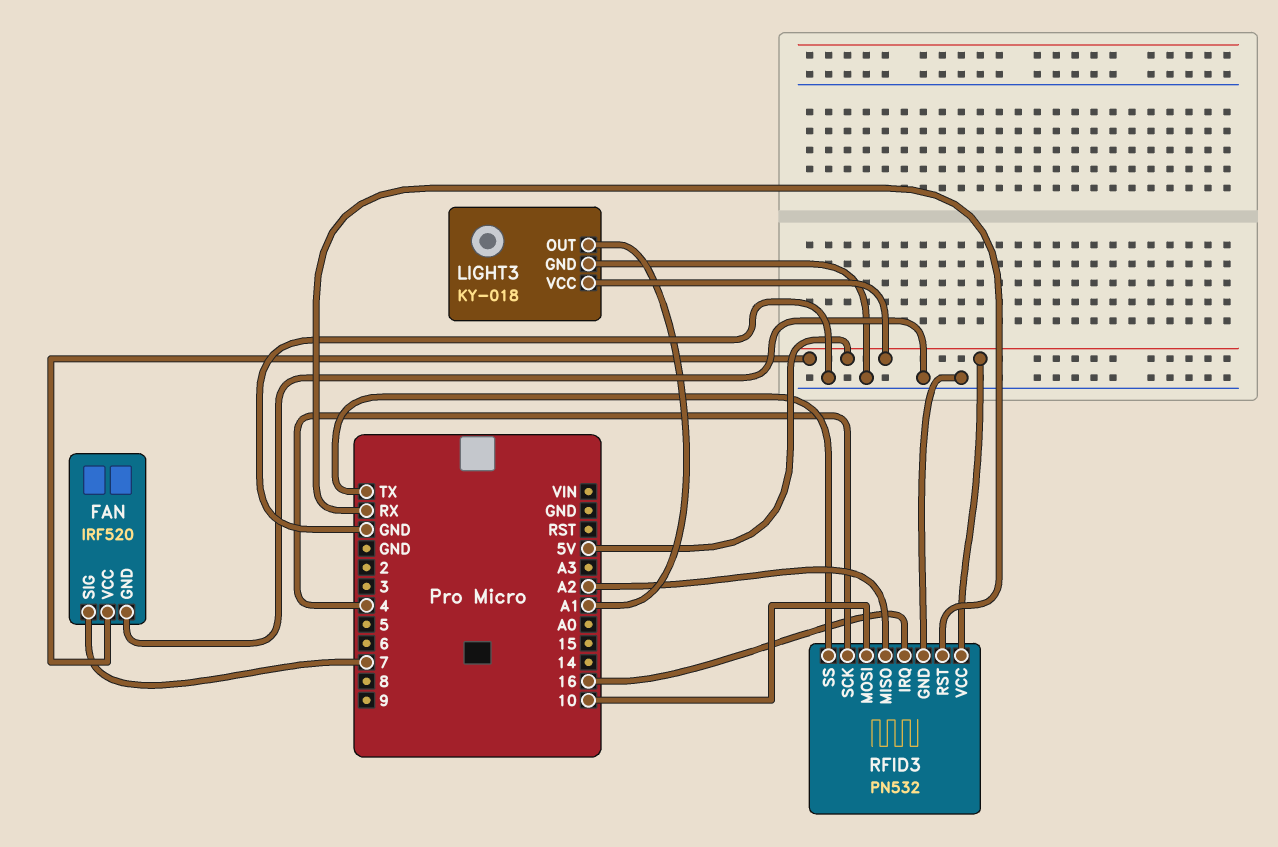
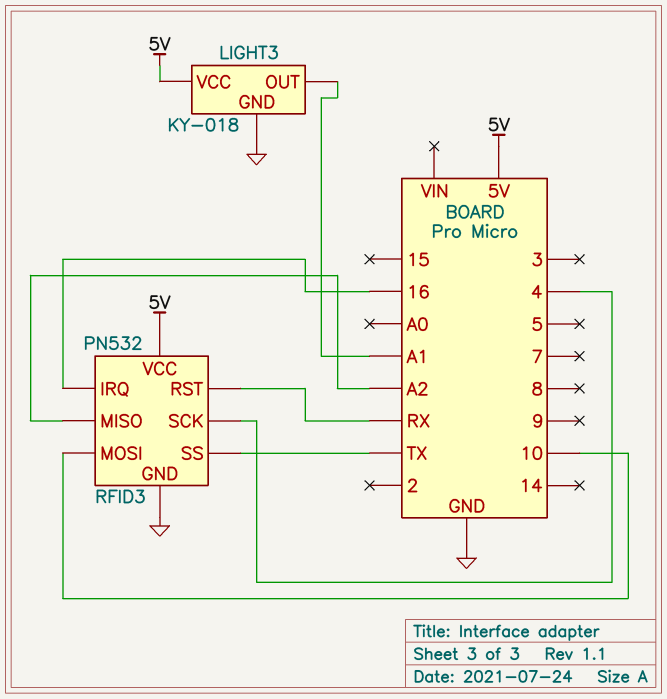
FAN: IRF520 -> none
FAN pin GND: GND -> none
FAN pin SIG: 7 -> none
FAN pin VCC: 5V -> none

